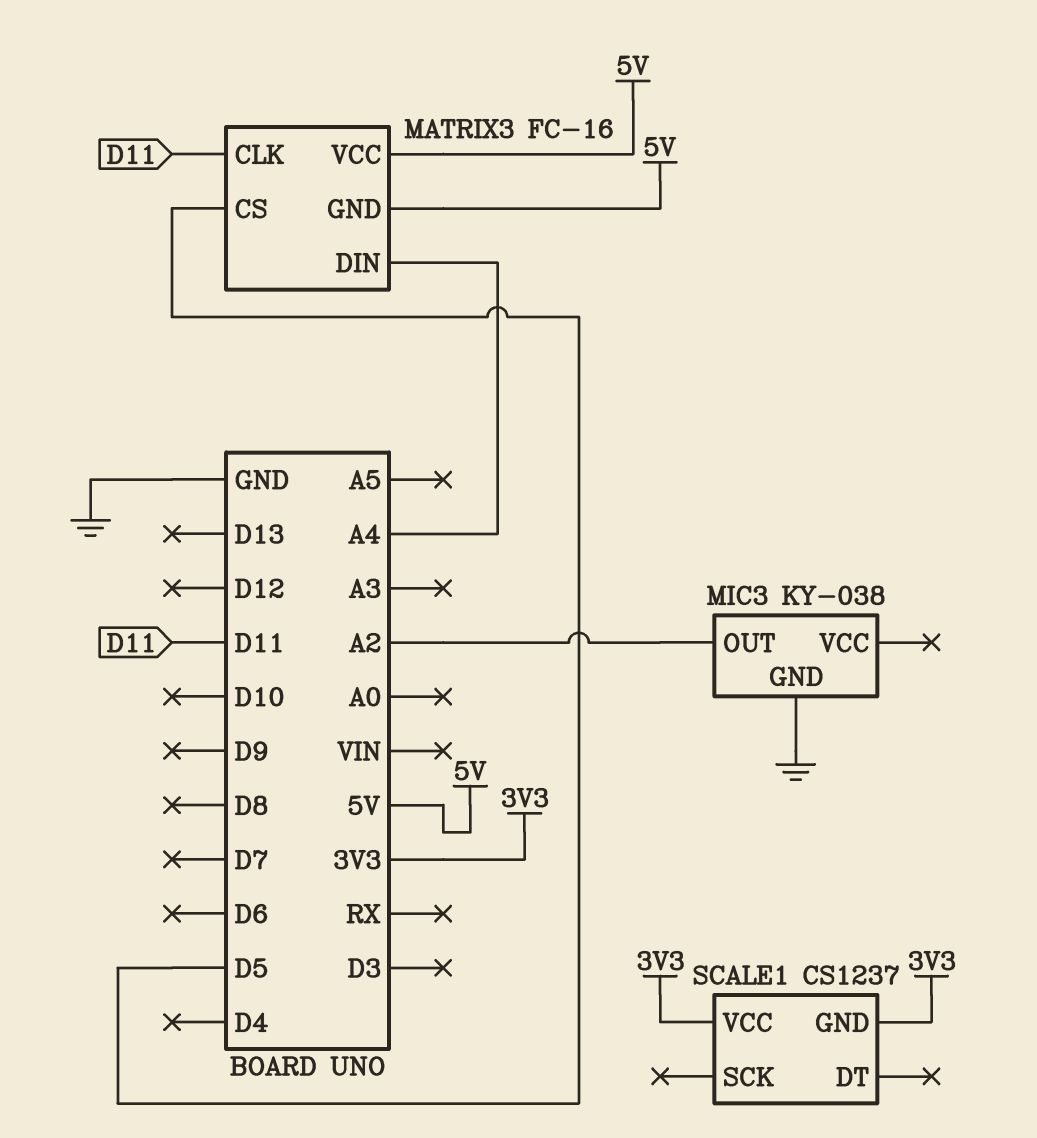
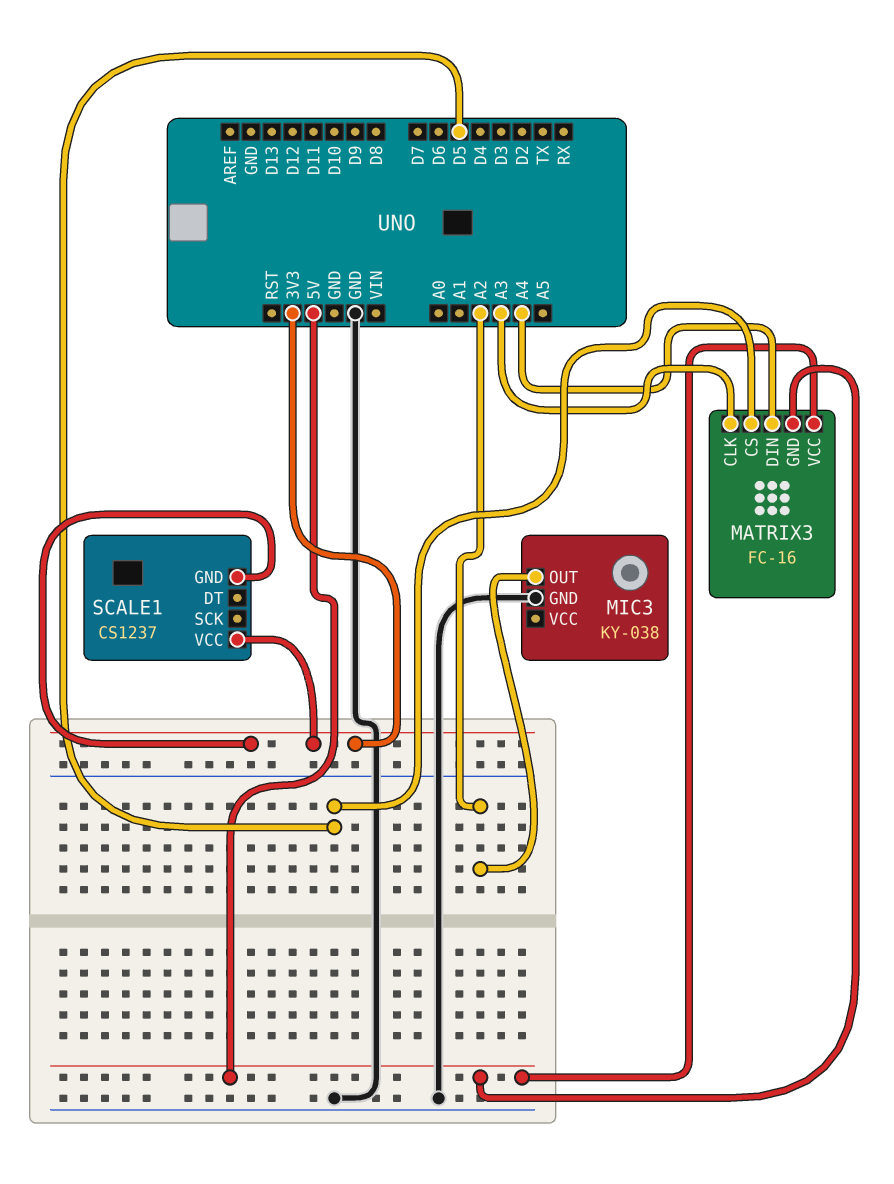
MATRIX3 pin CLK: D11 -> A3

